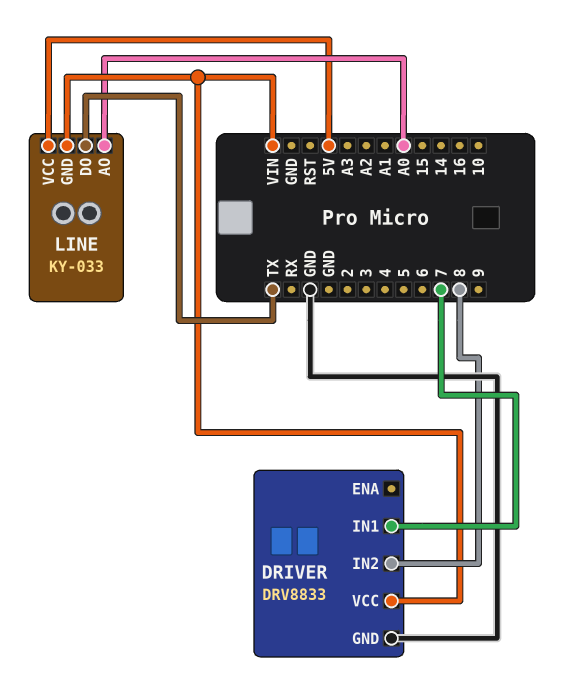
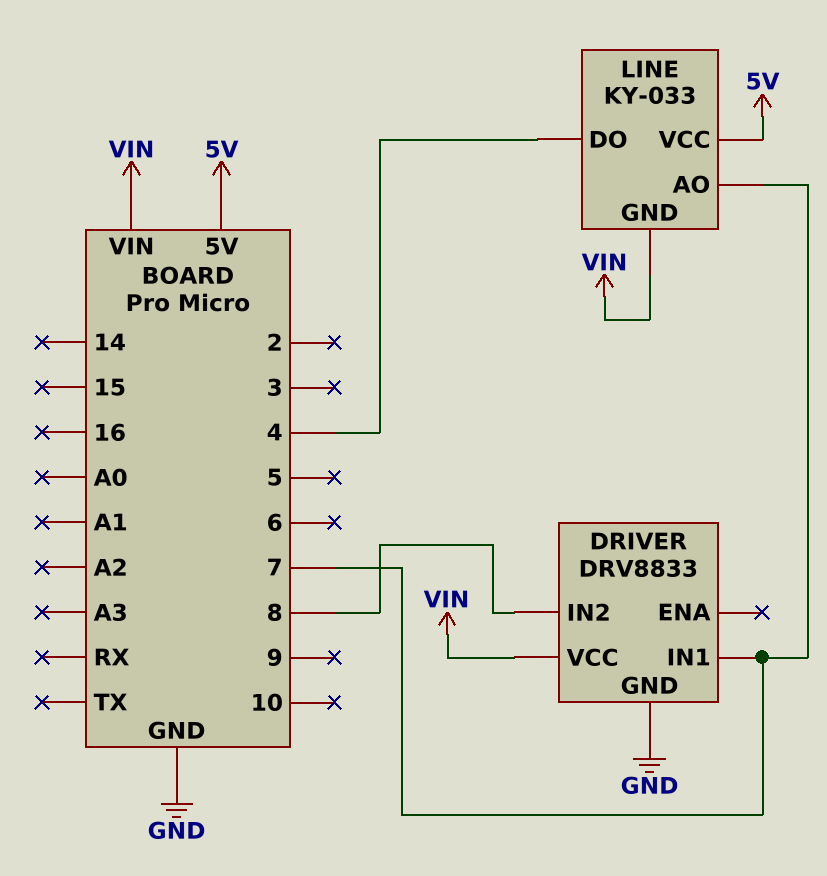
LINE pin AO: A0 -> 7
LINE pin DO: TX -> 4

